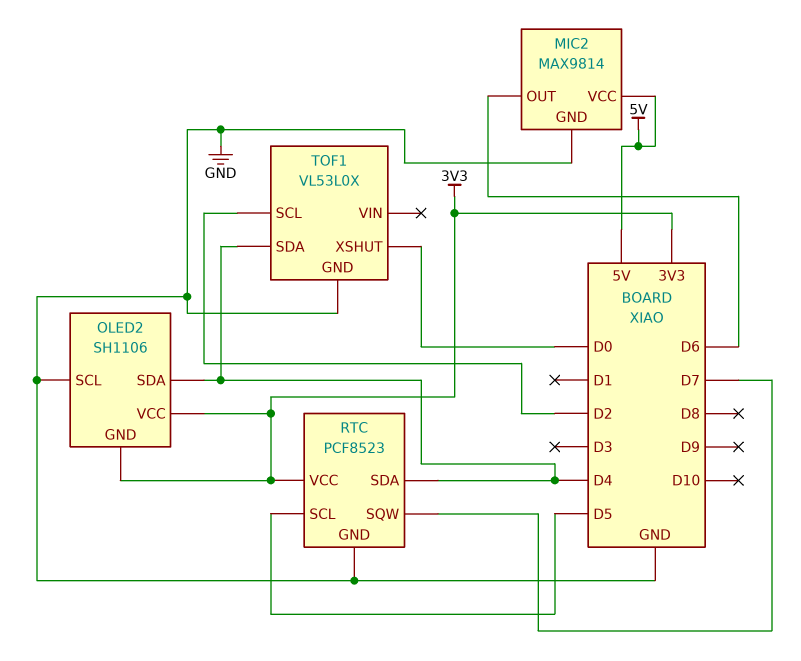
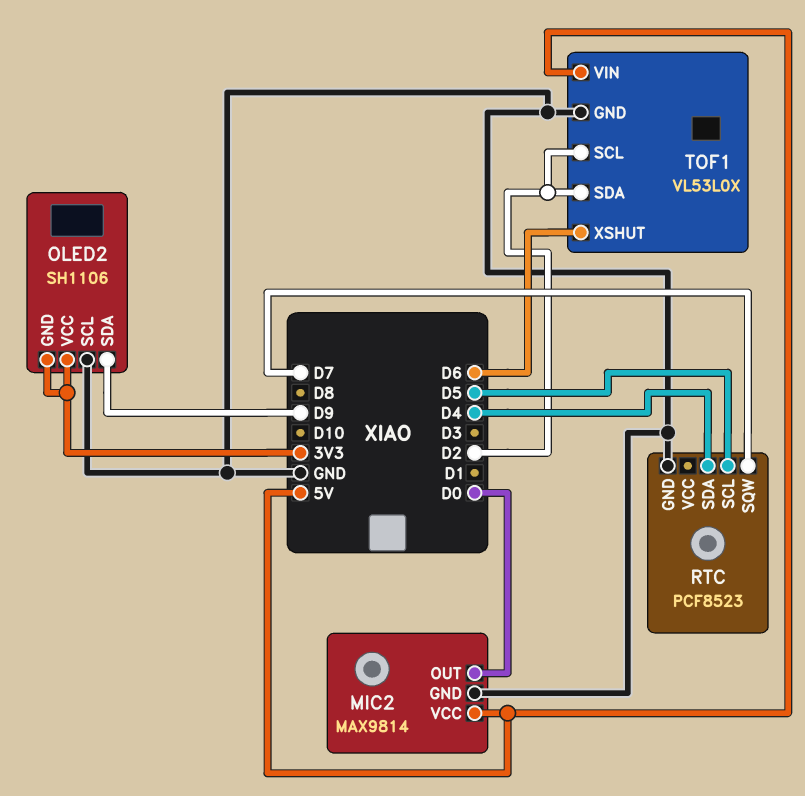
MIC2 pin OUT: D6 -> D0
OLED2 pin SDA: D4 -> D9
RTC pin VCC: 3V3 -> none
TOF1 pin SDA: D4 -> D2
TOF1 pin VIN: none -> 5V
TOF1 pin XSHUT: D0 -> D6

